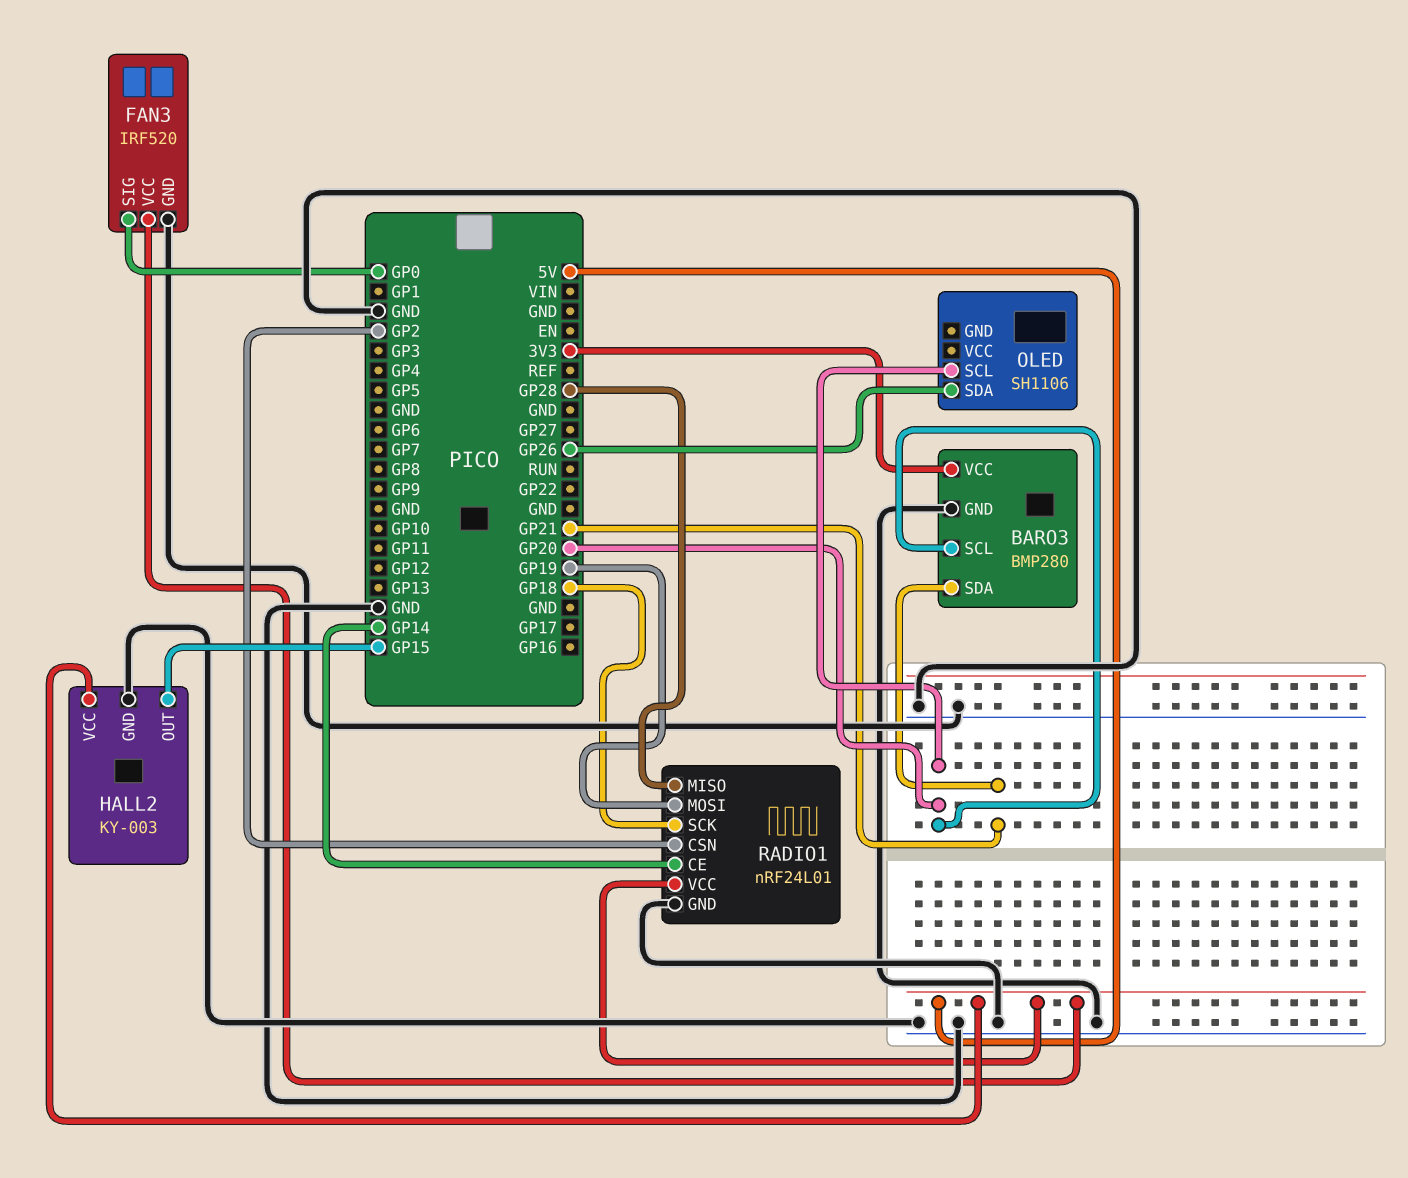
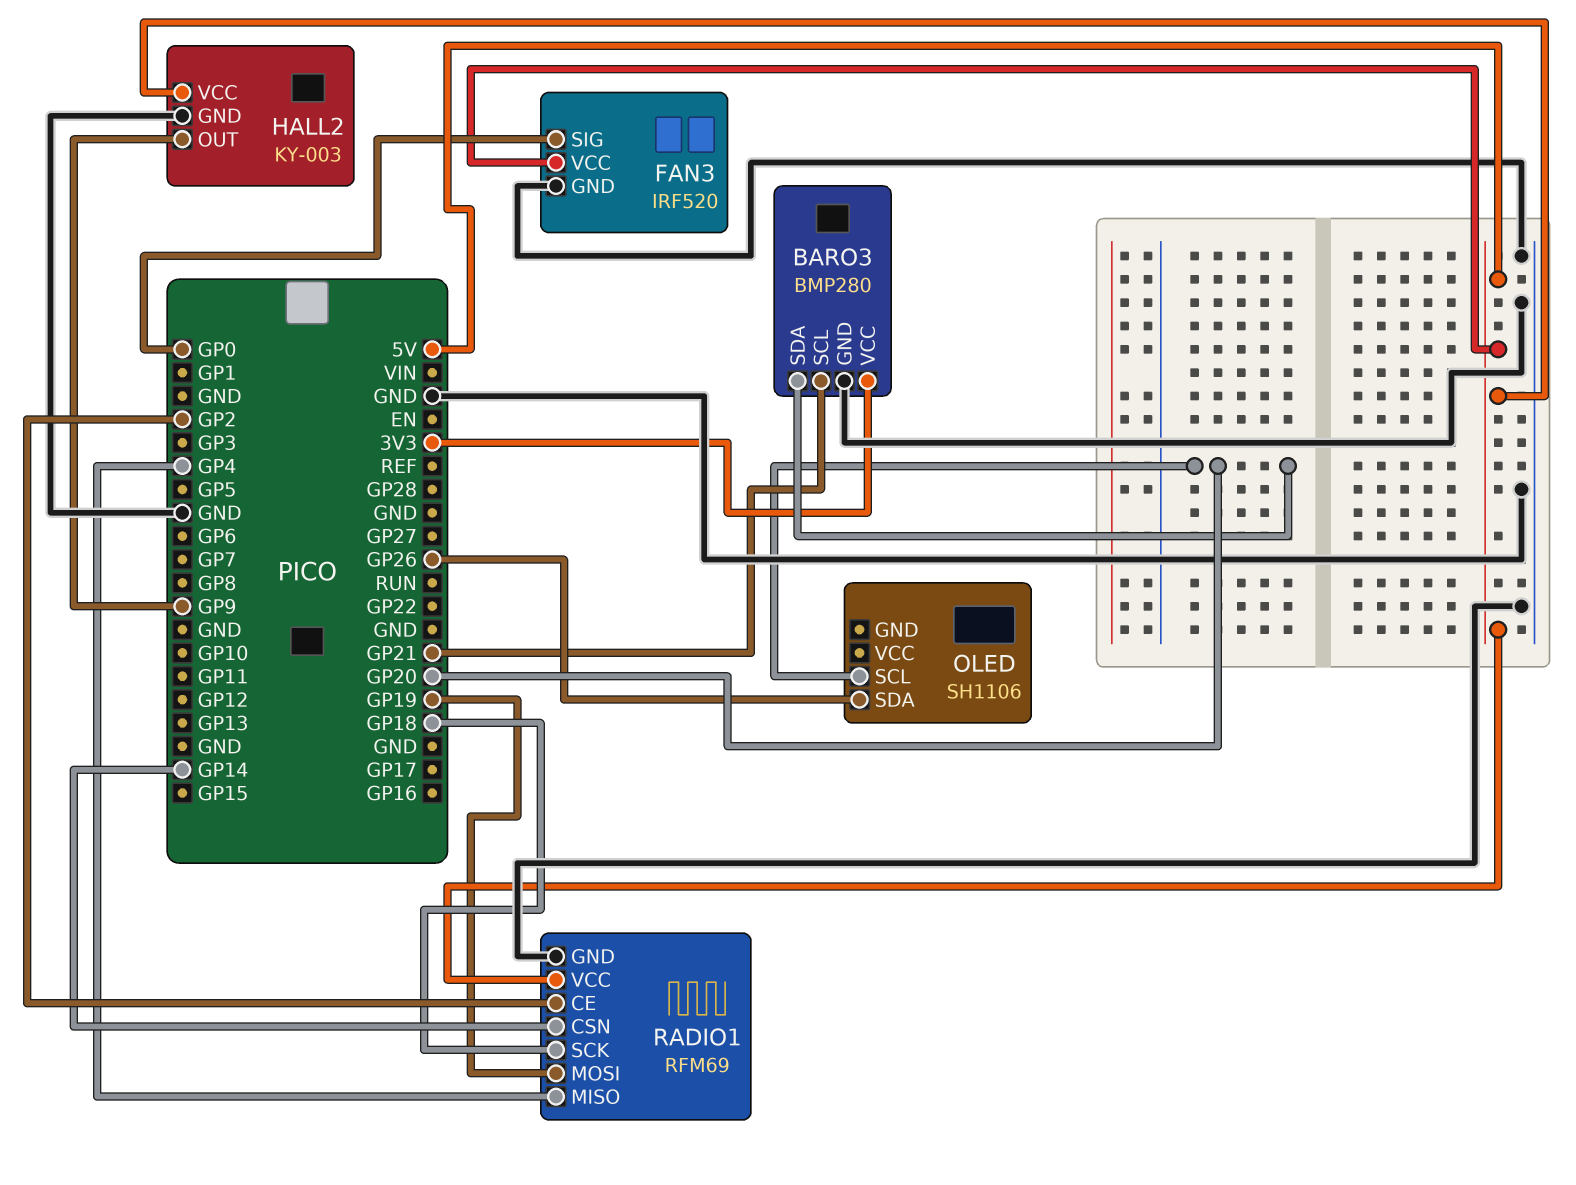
BARO3 pin SCL: GP20 -> GP21
BARO3 pin SDA: GP21 -> GP20
HALL2 pin OUT: GP15 -> GP9
RADIO1: nRF24L01 -> RFM69
RADIO1 pin CE: GP14 -> GP2
RADIO1 pin CSN: GP2 -> GP14
RADIO1 pin MISO: GP28 -> GP4

